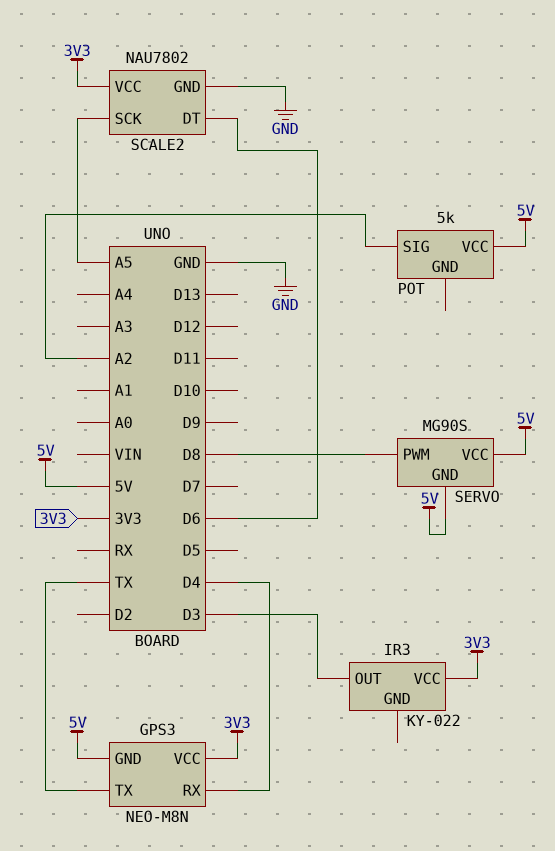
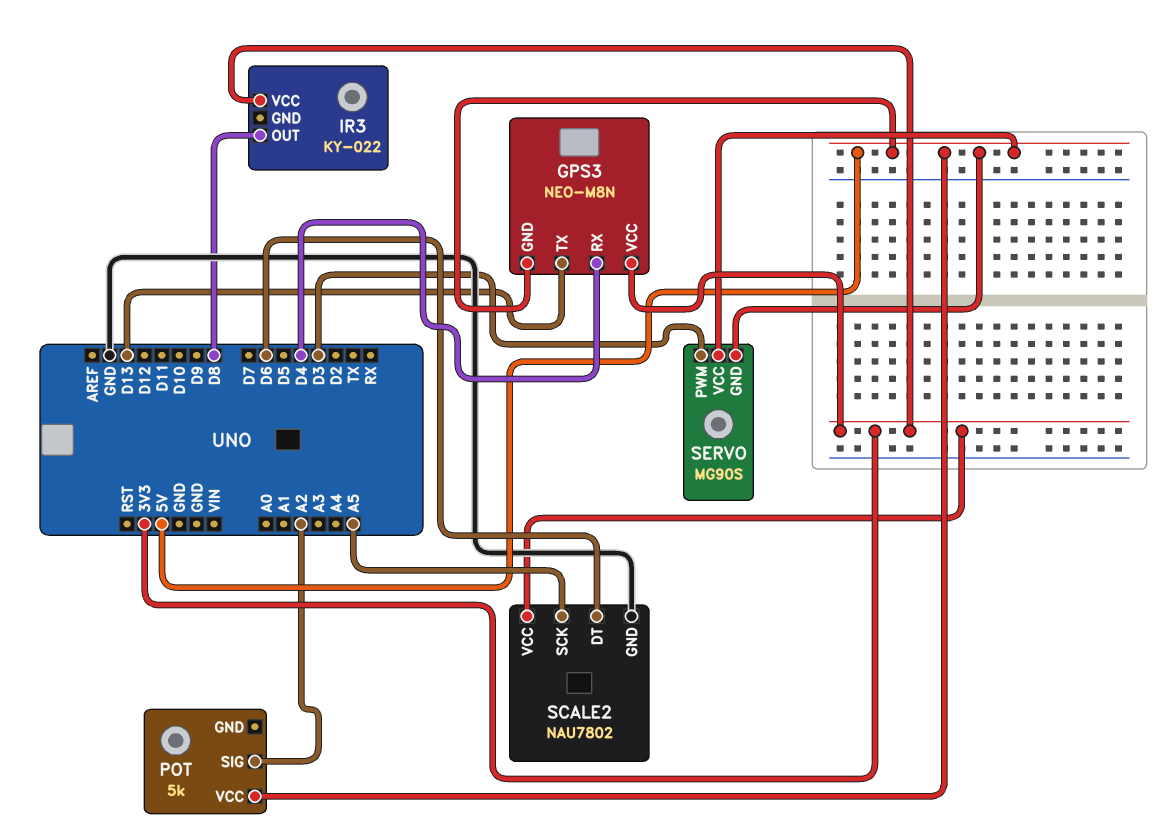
GPS3 pin TX: TX -> D13
IR3 pin OUT: D3 -> D8
SERVO pin PWM: D8 -> D3

